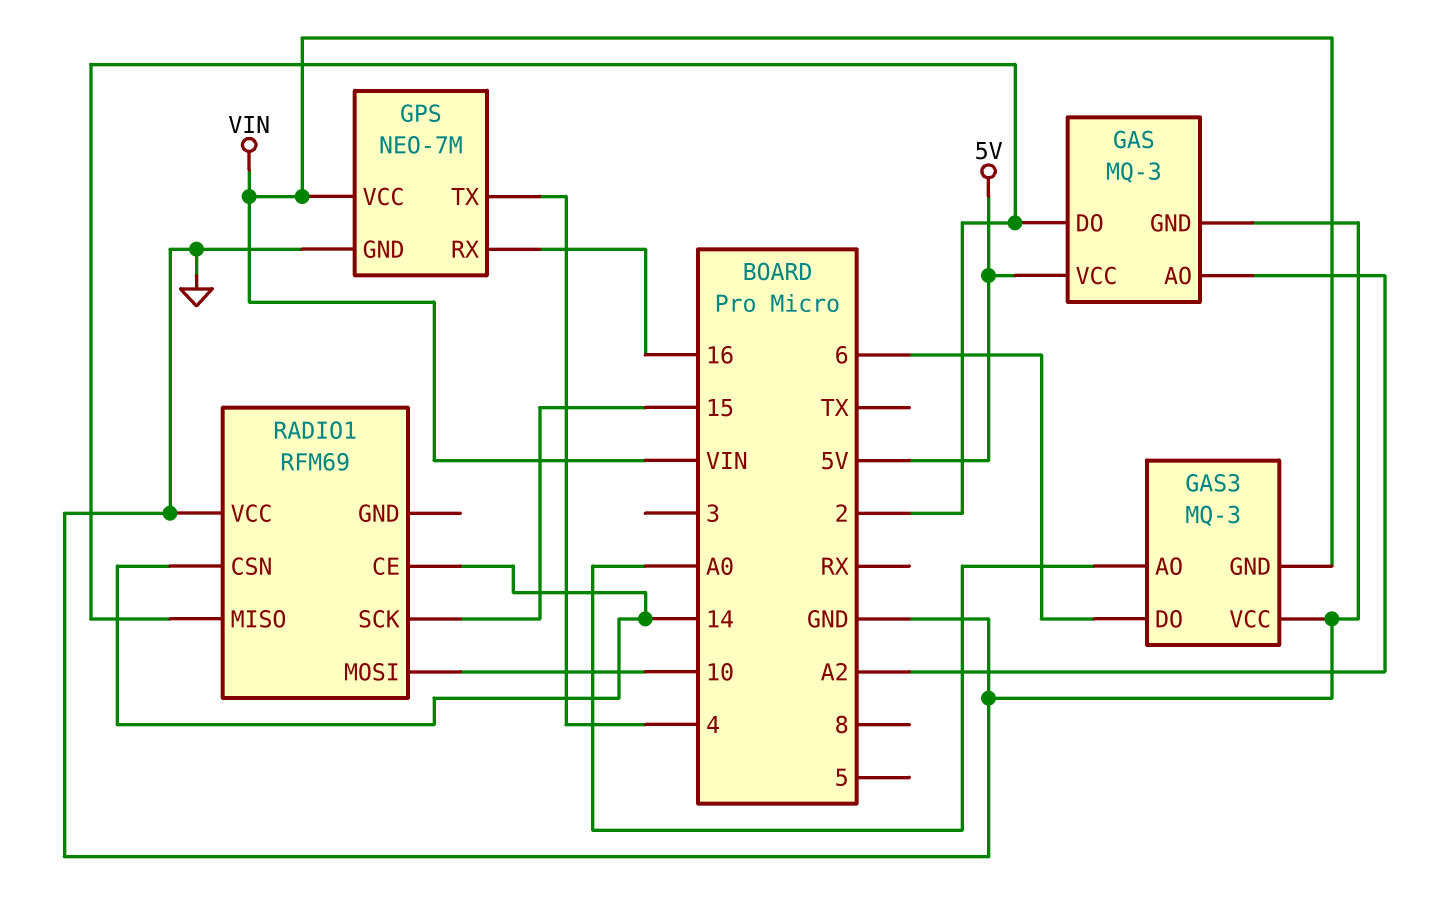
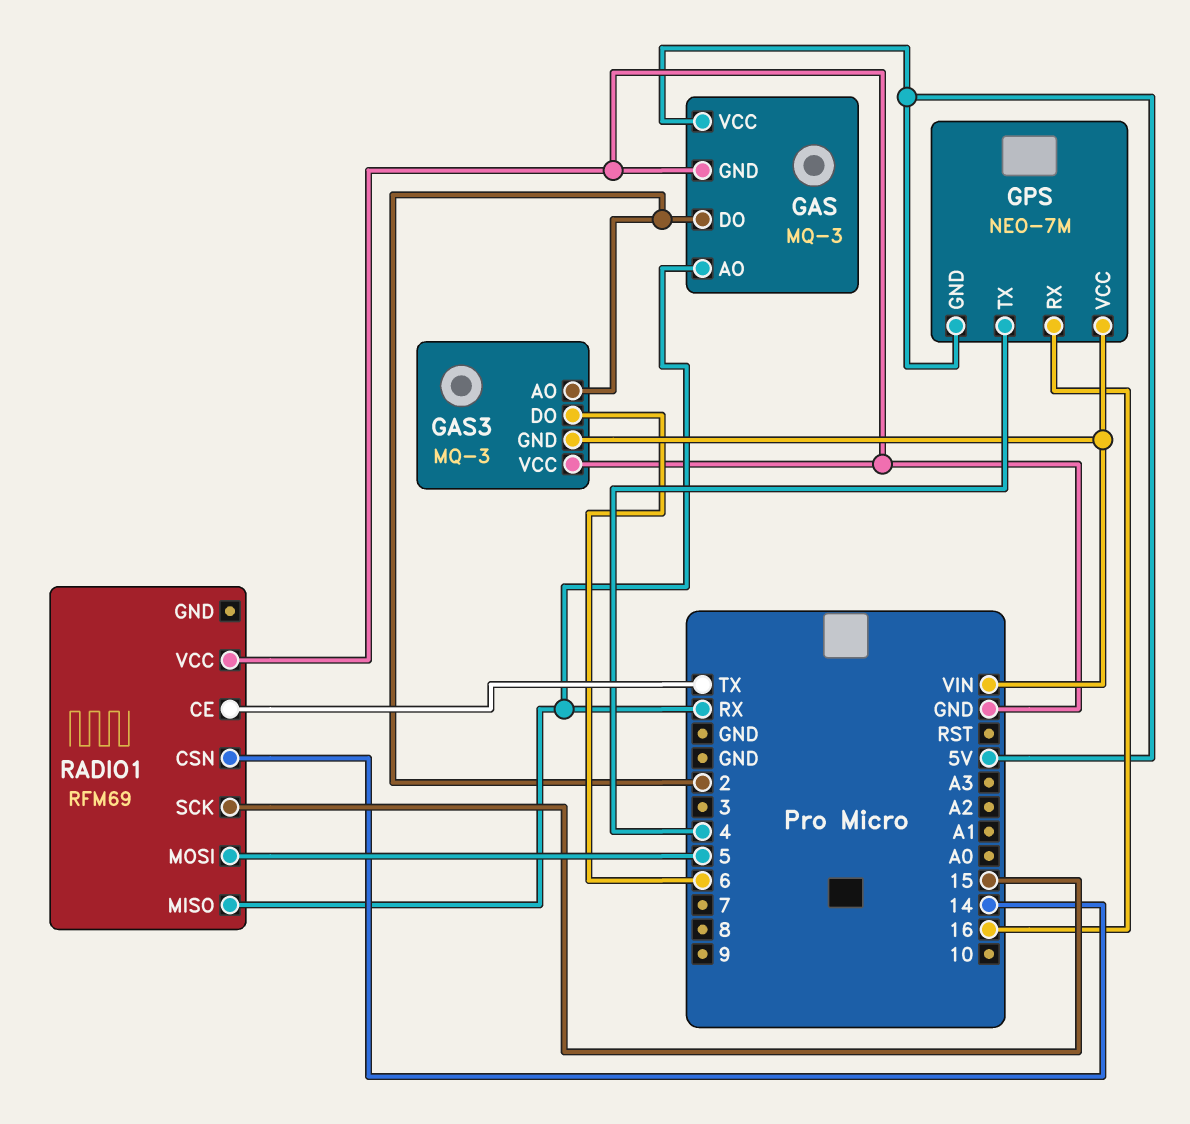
GAS pin AO: A2 -> RX
GAS3 pin AO: A0 -> 2
GPS pin GND: GND -> 5V
RADIO1 pin CE: 14 -> TX
RADIO1 pin MISO: 2 -> RX
RADIO1 pin MOSI: 10 -> 5

